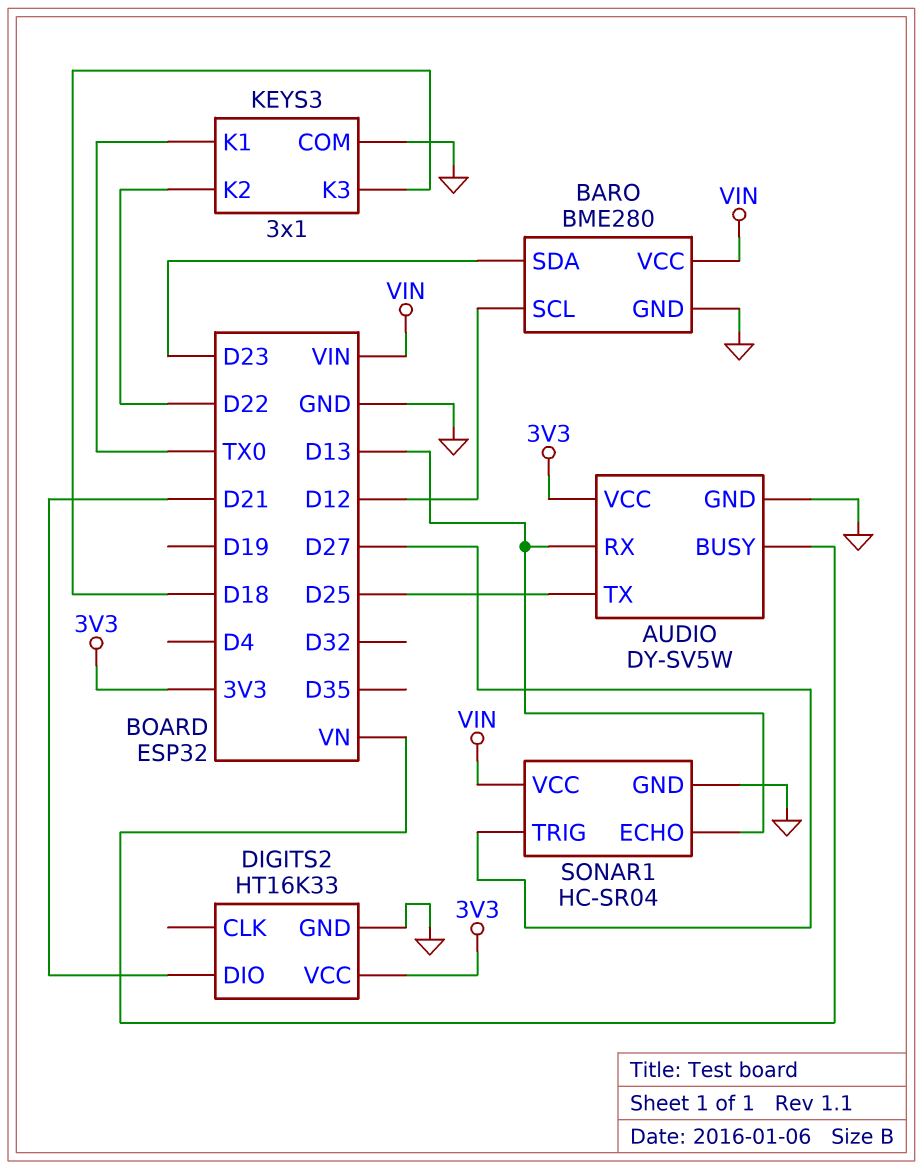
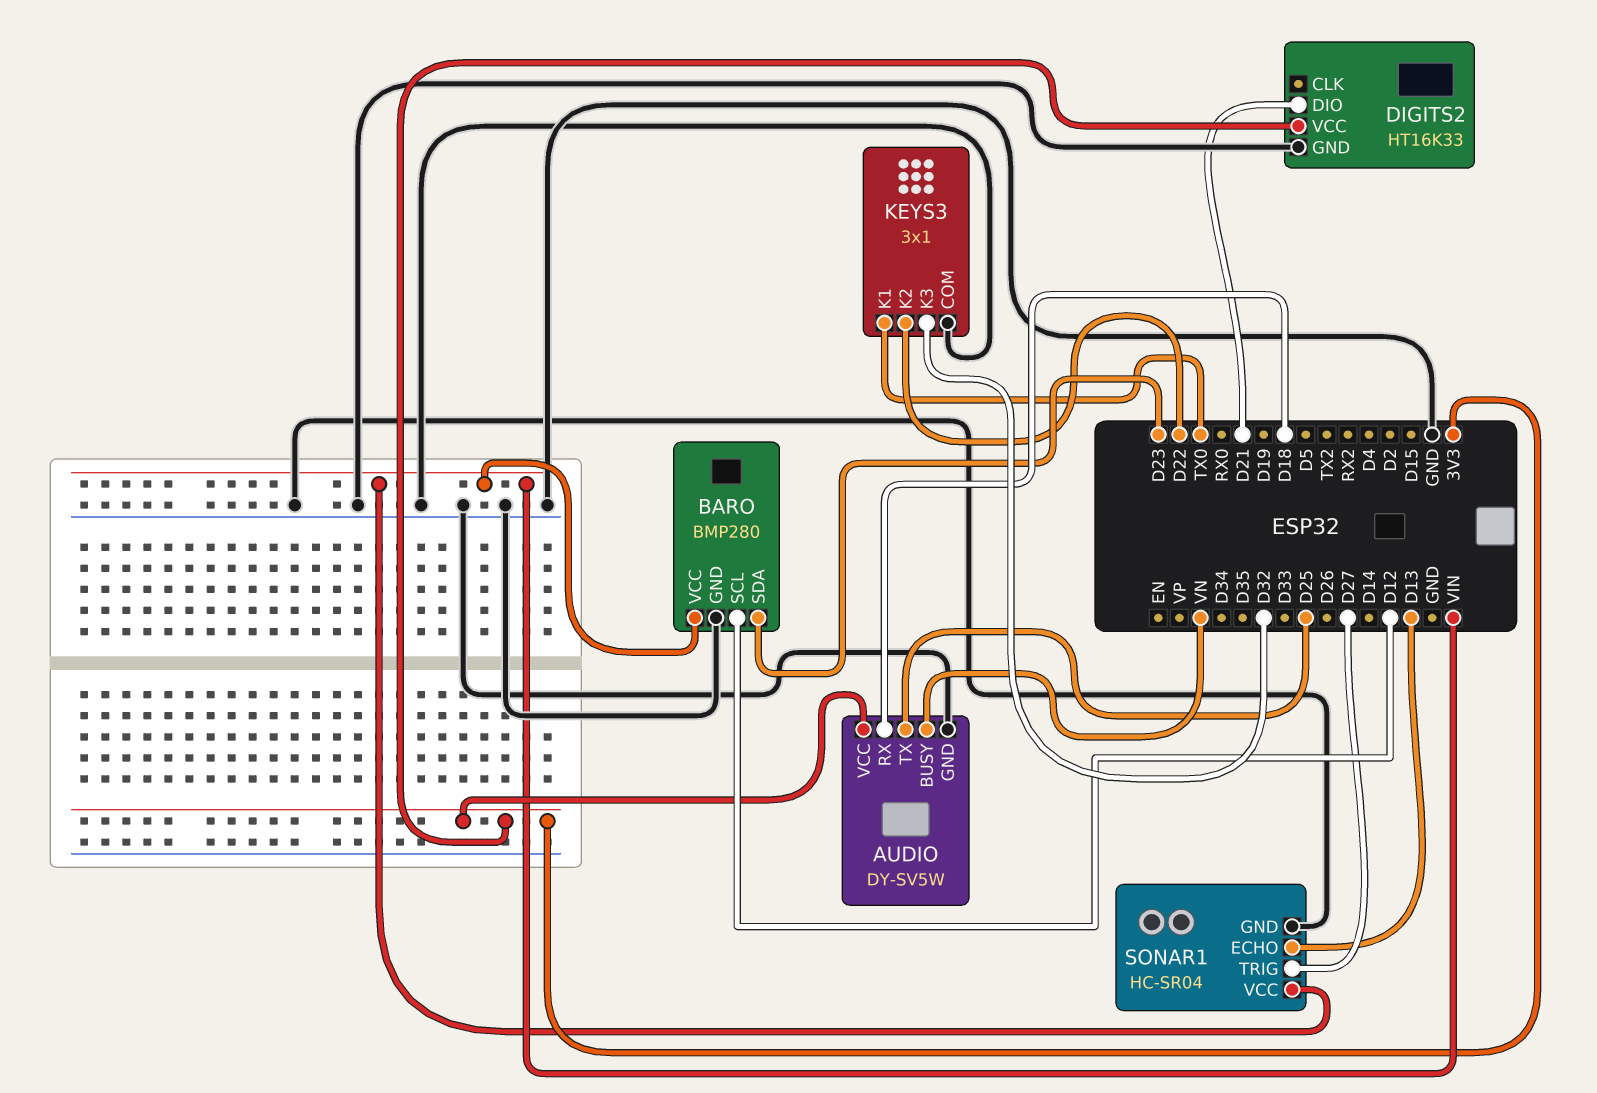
AUDIO pin RX: D13 -> D18
BARO: BME280 -> BMP280
KEYS3 pin K3: D18 -> D32

